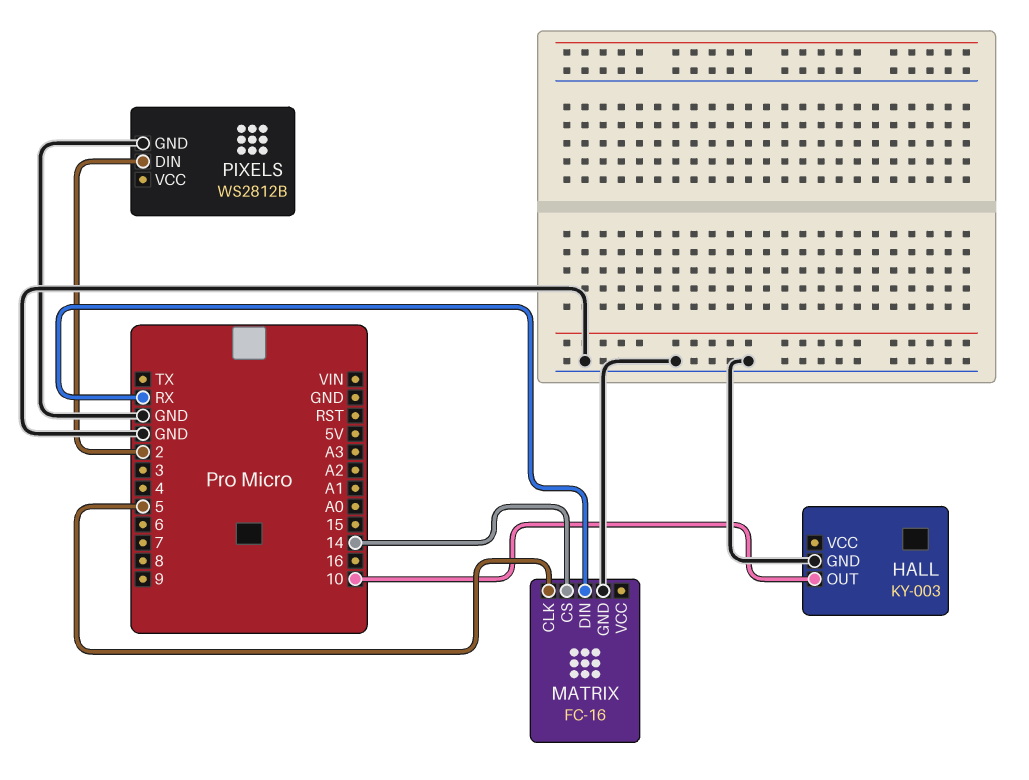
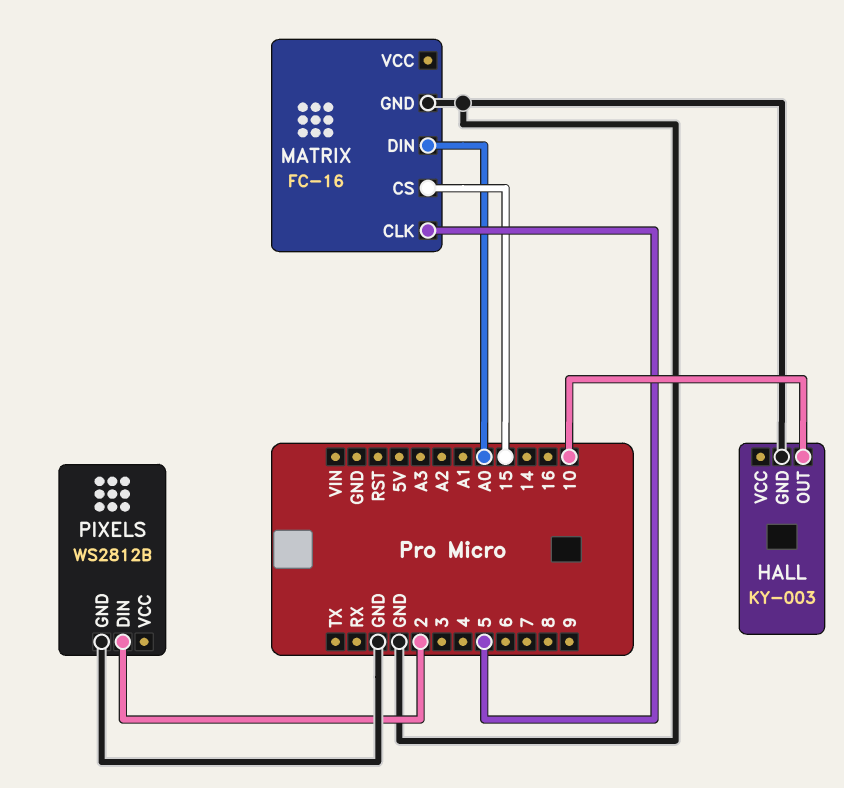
MATRIX pin CS: 14 -> 15
MATRIX pin DIN: RX -> A0

